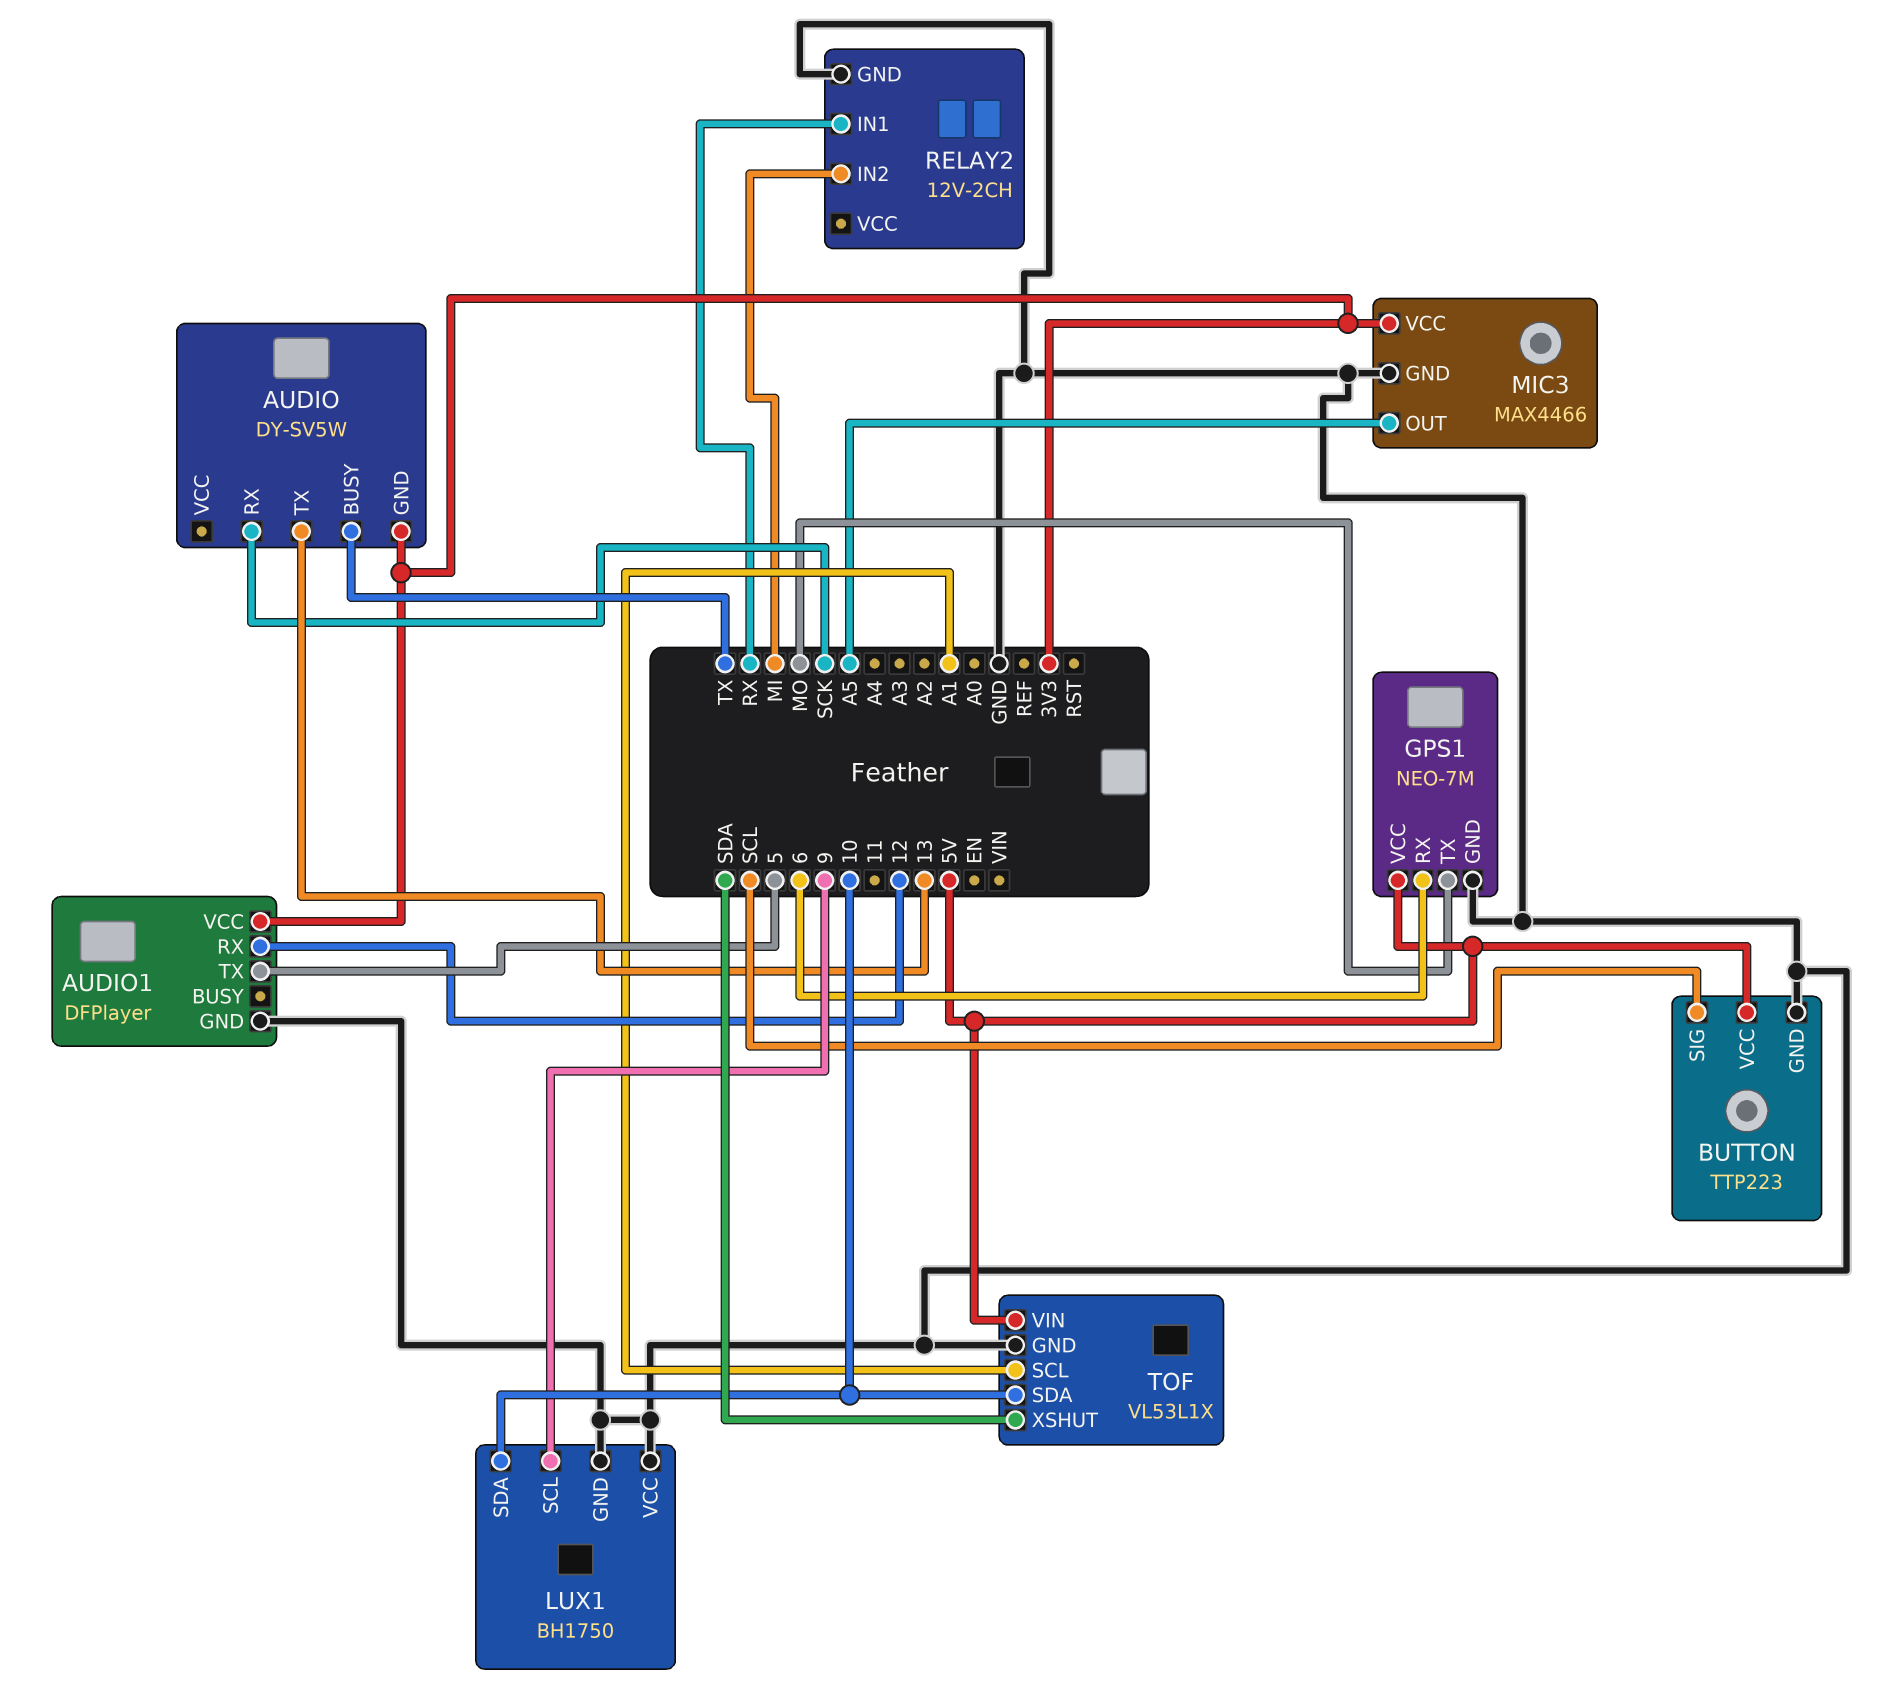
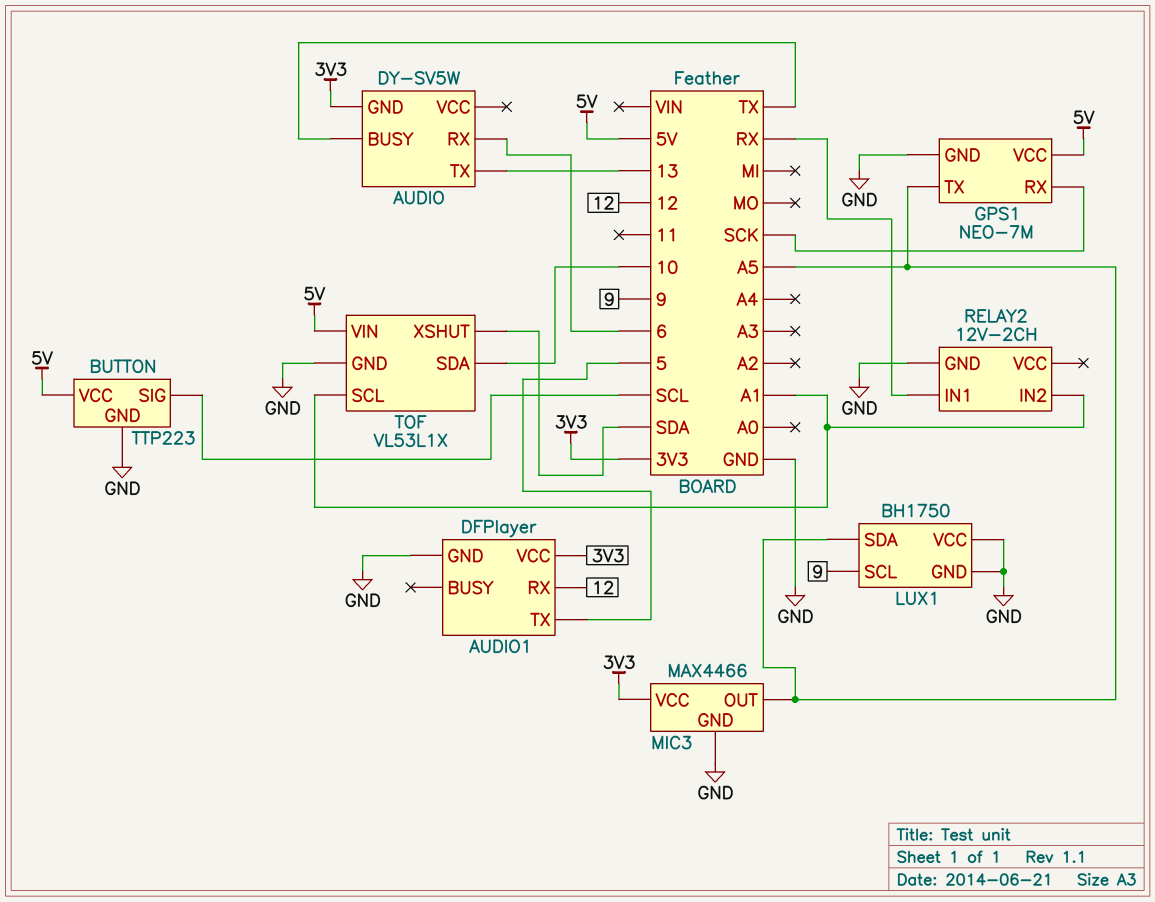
AUDIO pin RX: SCK -> 6
GPS1 pin RX: 6 -> SCK
GPS1 pin TX: MO -> A5
LUX1 pin SDA: 10 -> A5
RELAY2 pin IN2: MI -> A1

